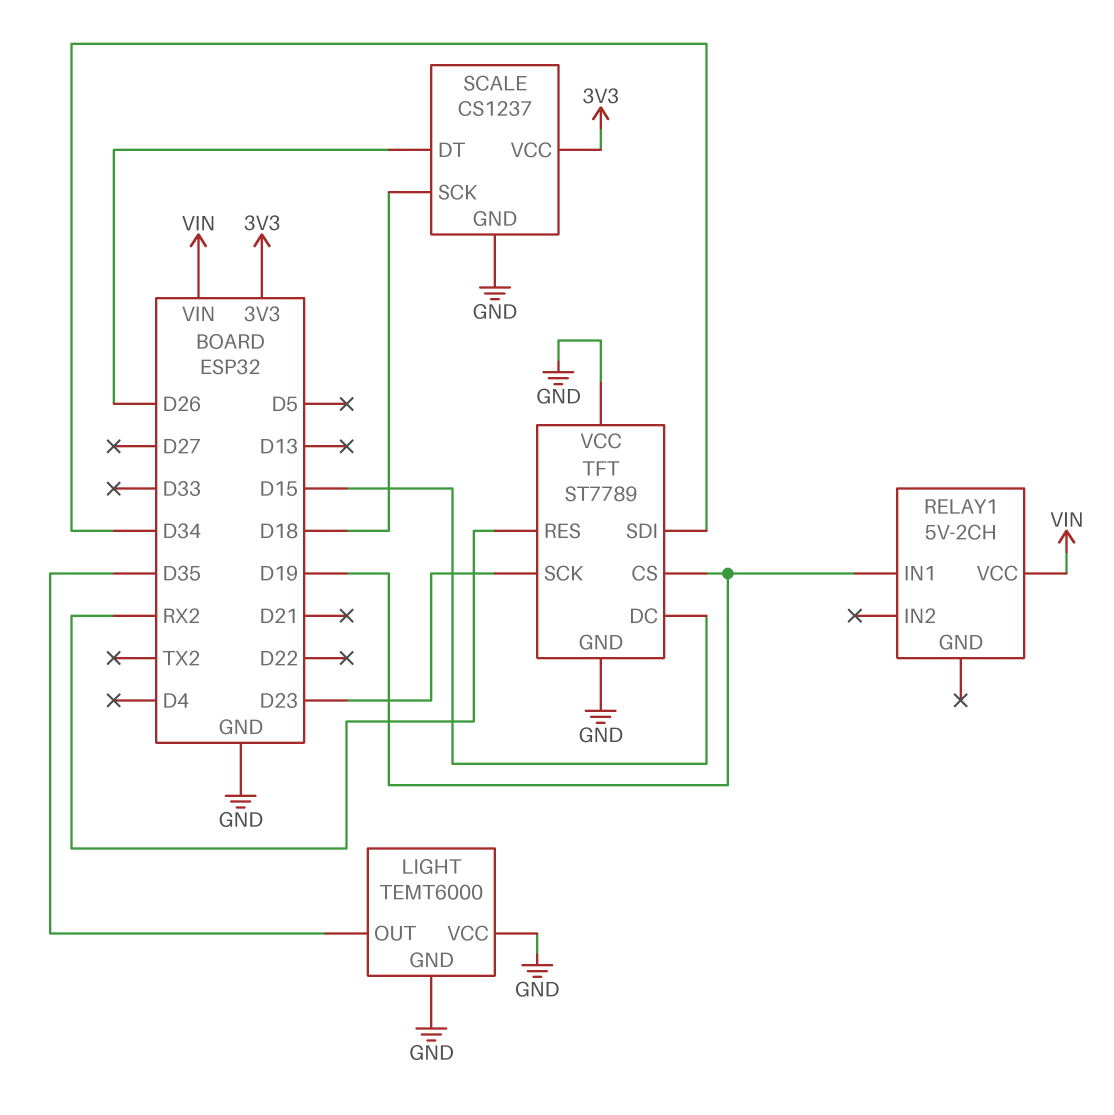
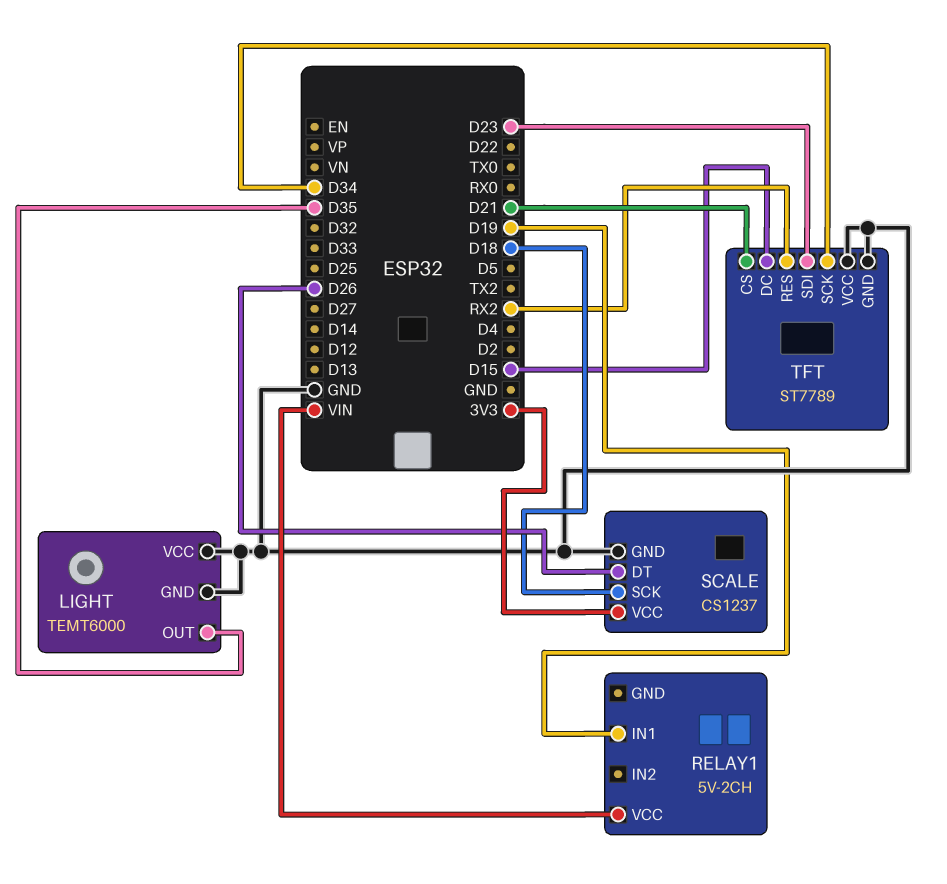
TFT pin CS: D19 -> D21
TFT pin SCK: D23 -> D34
TFT pin SDI: D34 -> D23

